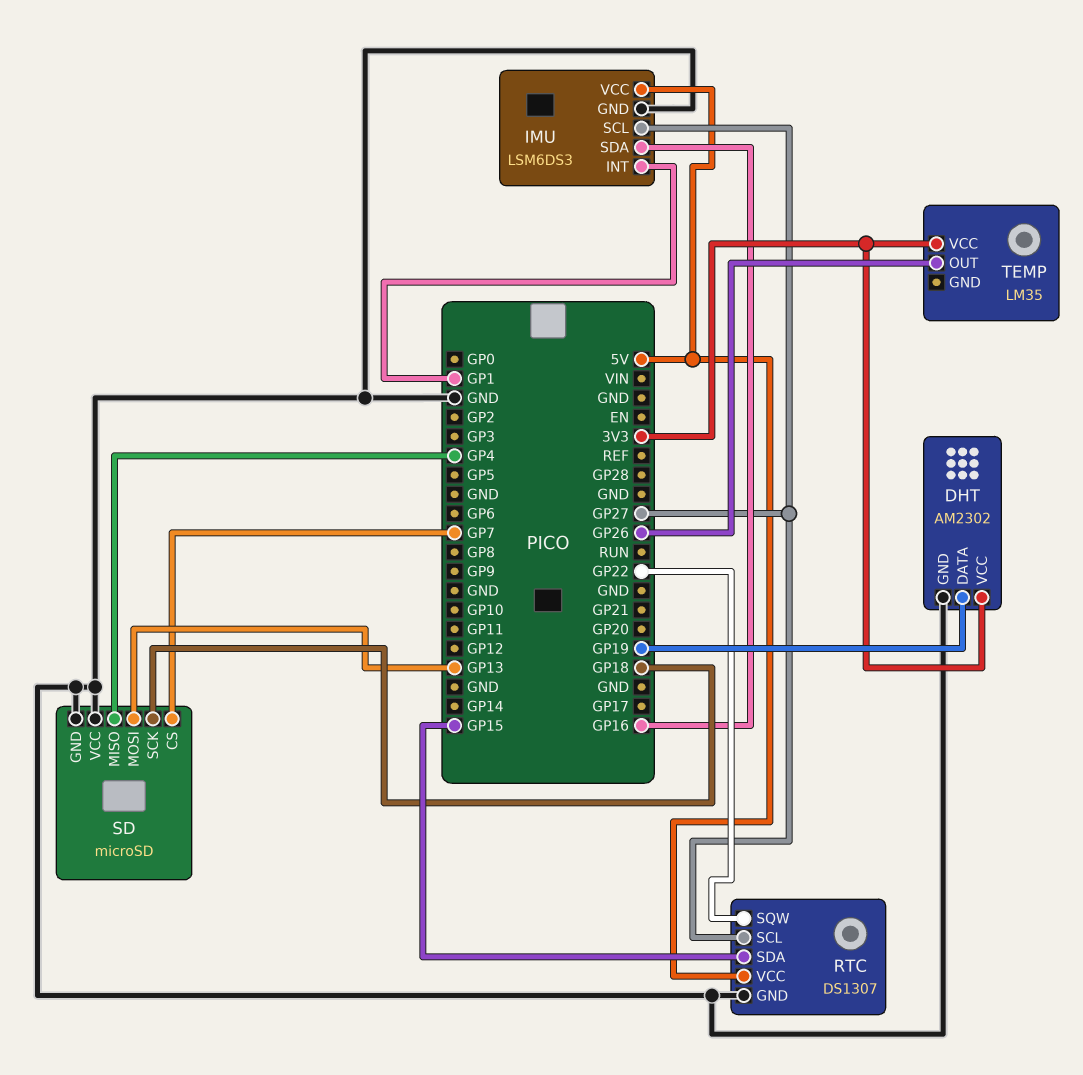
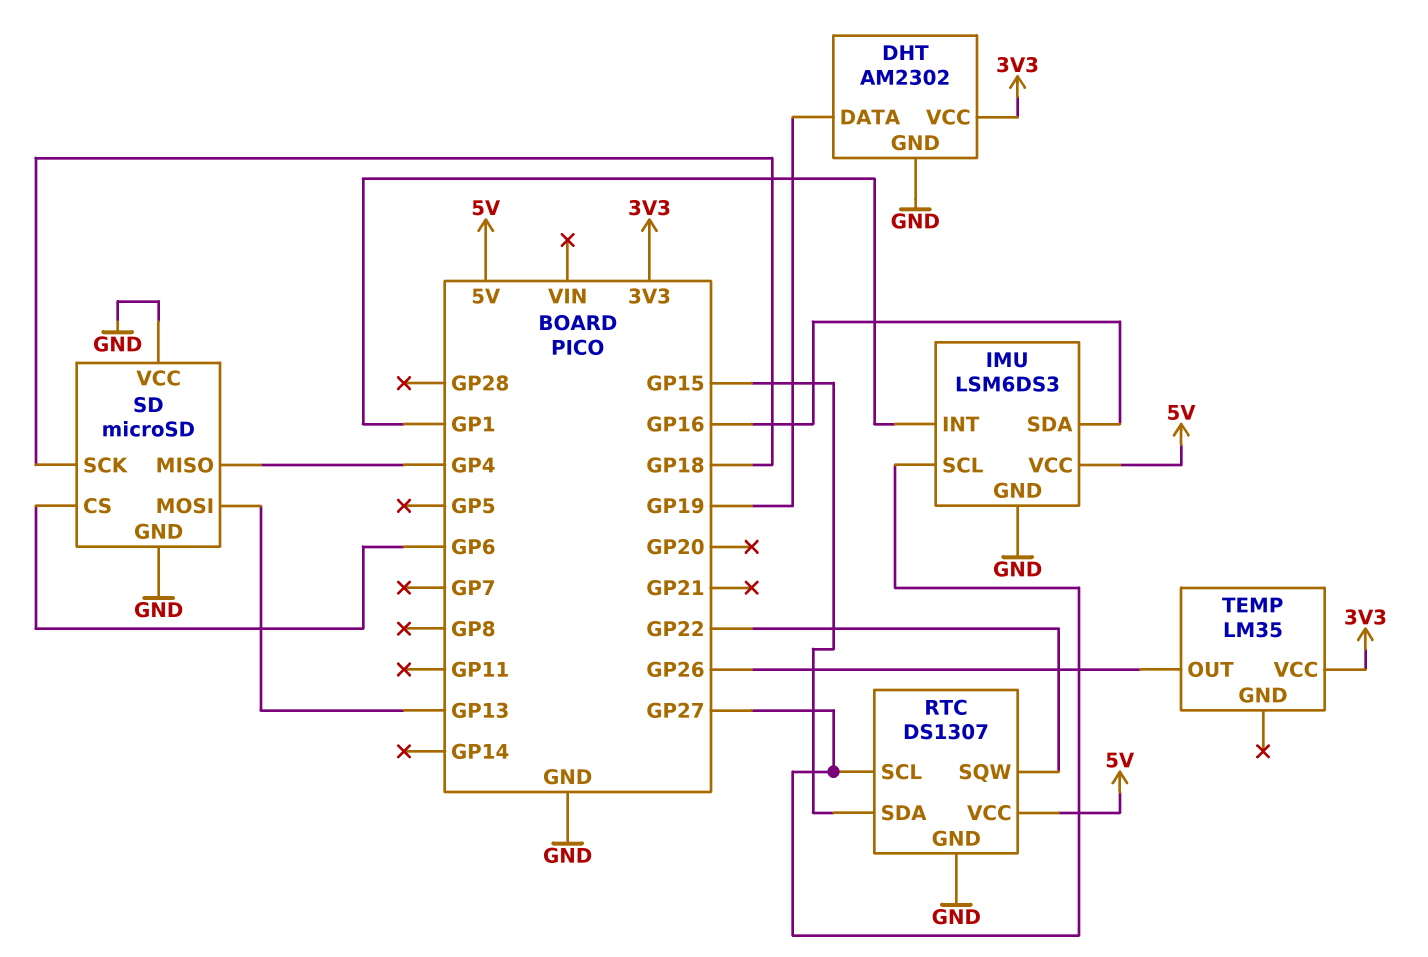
SD pin CS: GP7 -> GP6

